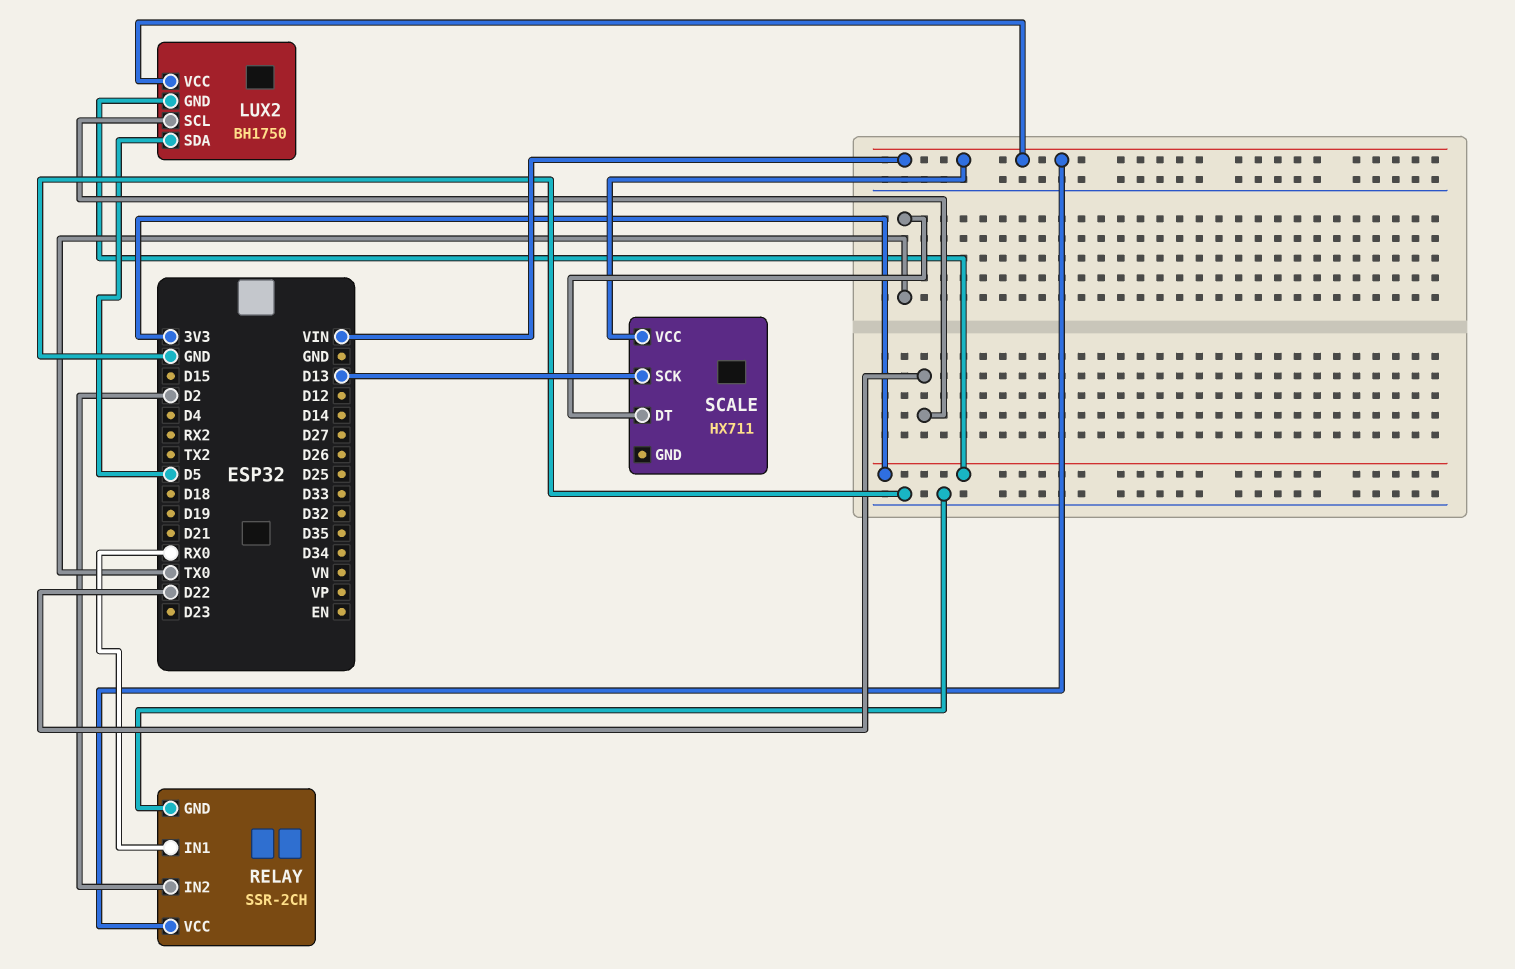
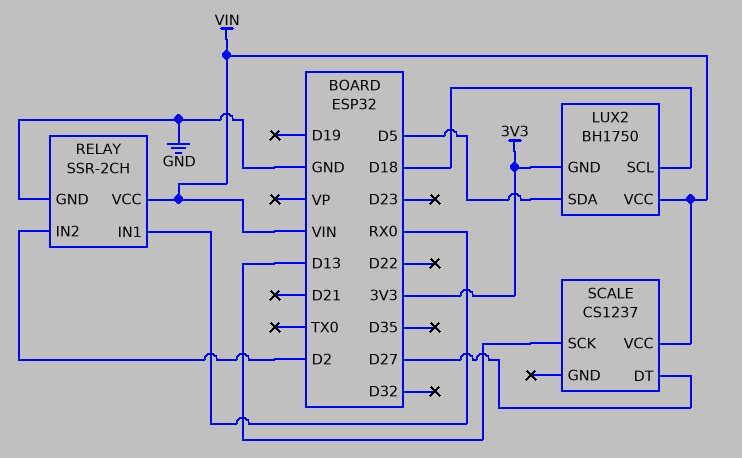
LUX2 pin SCL: D22 -> D18
SCALE: HX711 -> CS1237
SCALE pin DT: TX0 -> D27

